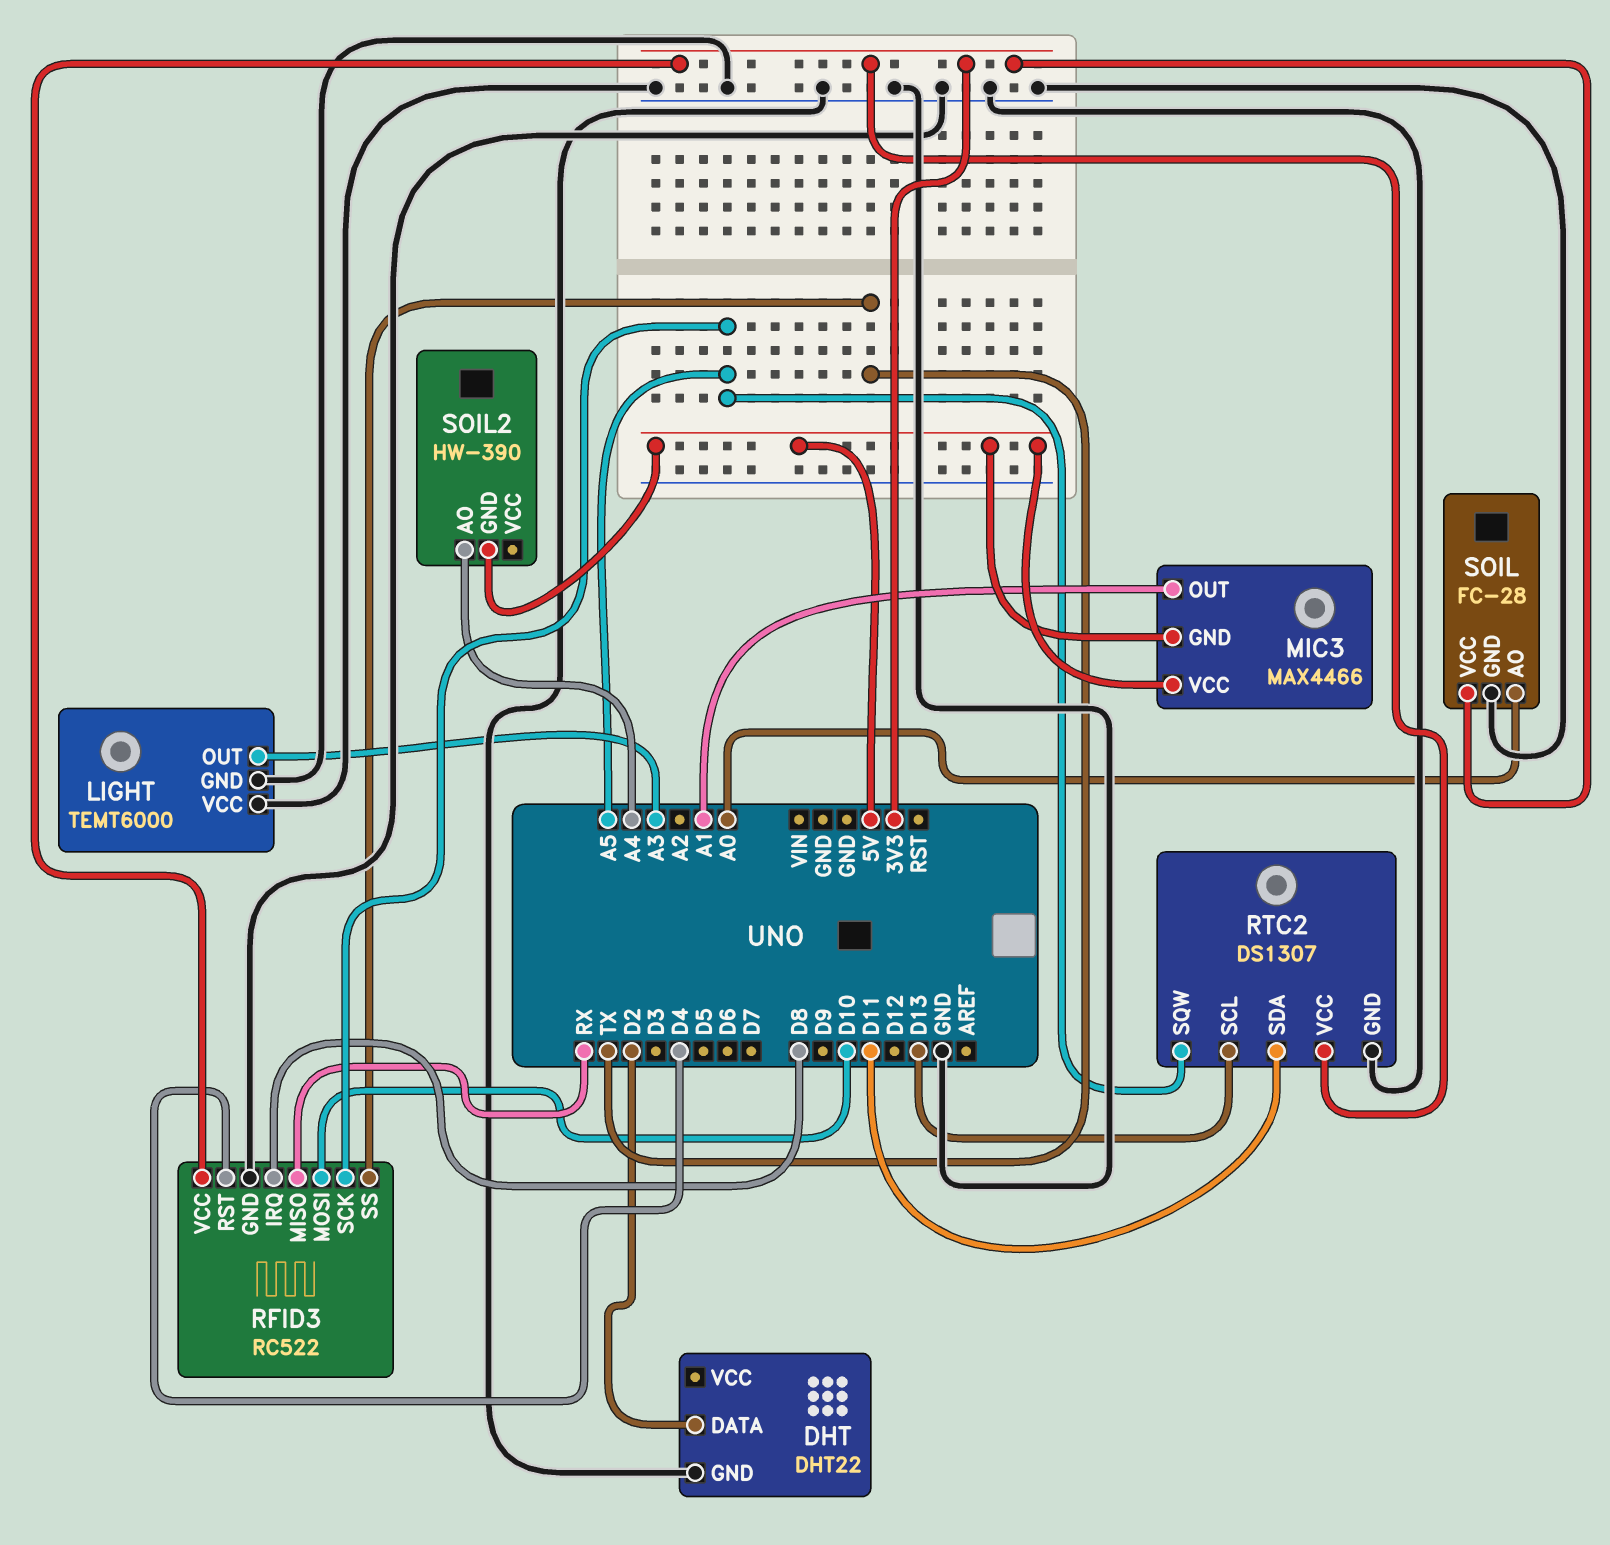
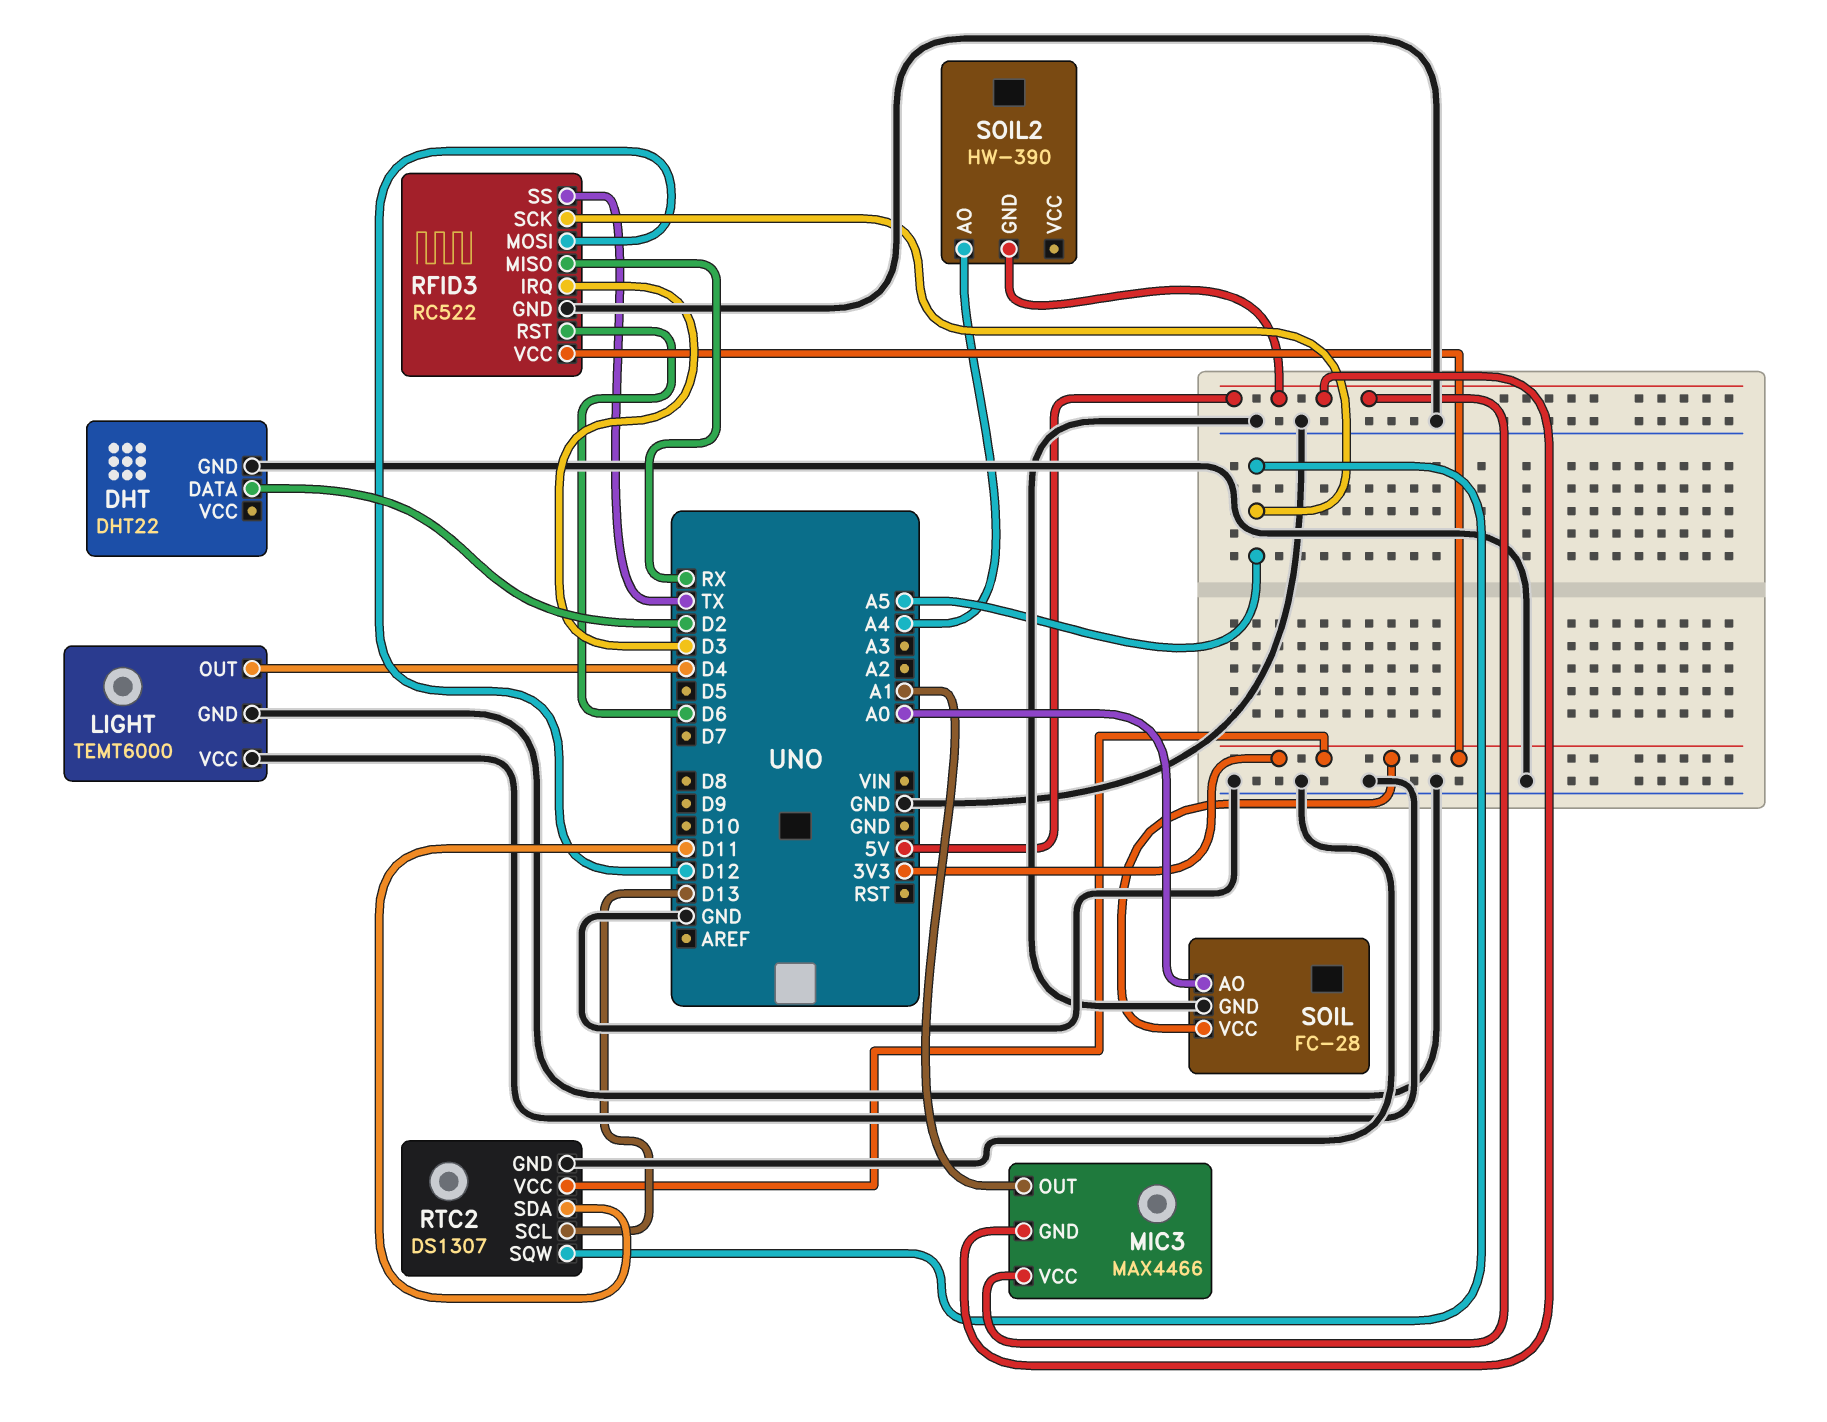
LIGHT pin OUT: A3 -> D4
RFID3 pin IRQ: D8 -> D3
RFID3 pin MOSI: D10 -> D12
RFID3 pin RST: D4 -> D6

